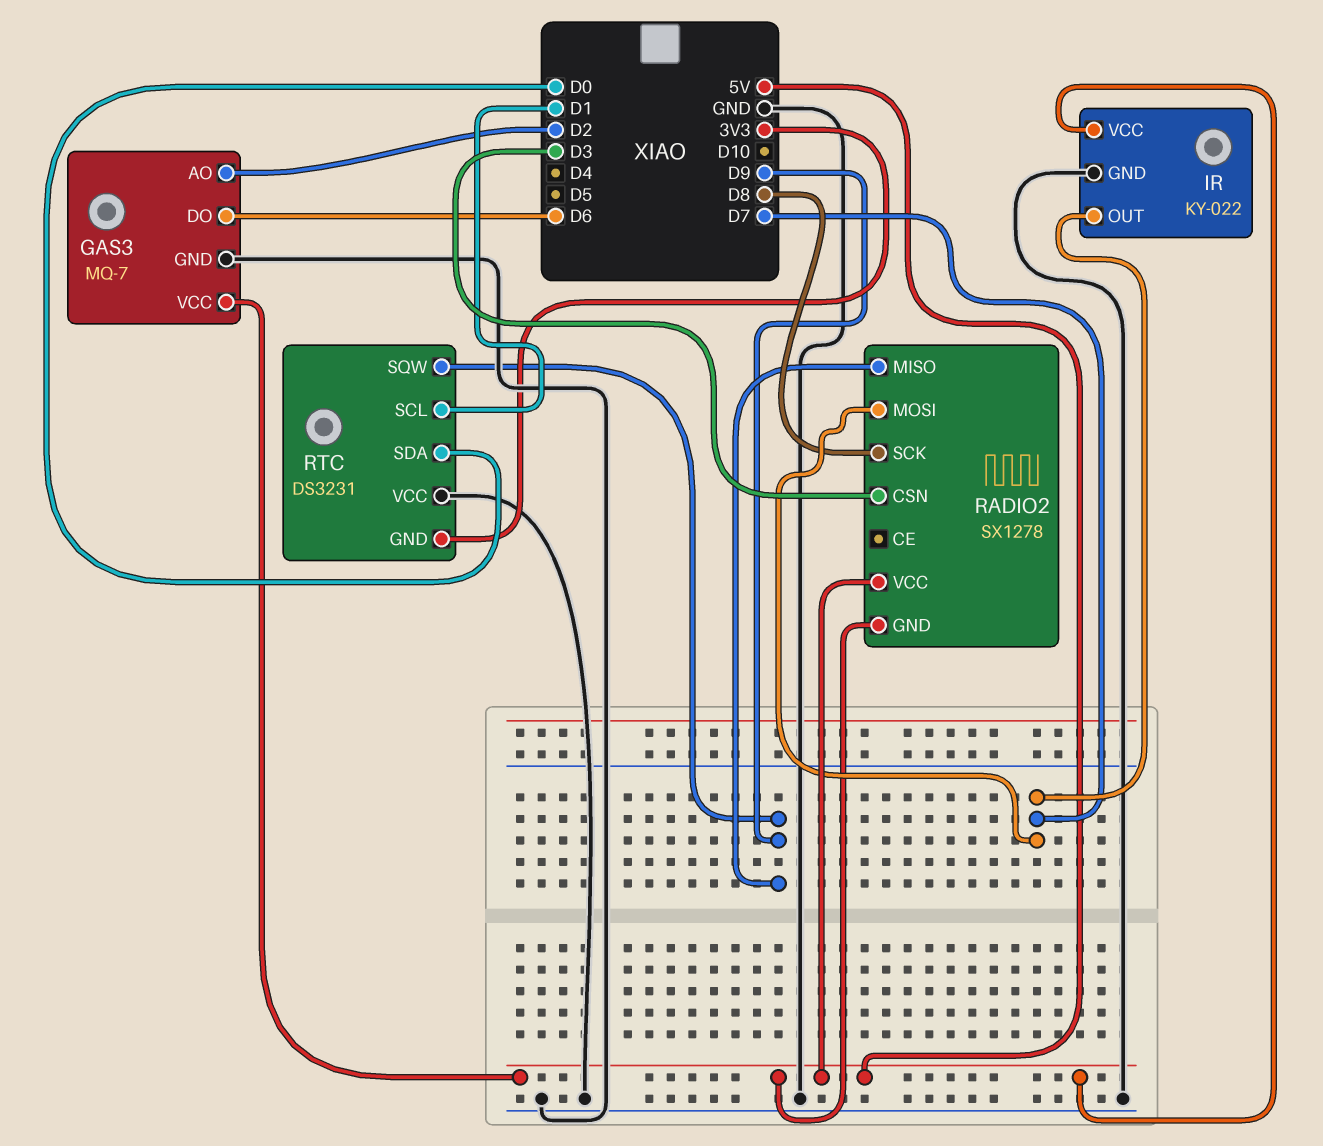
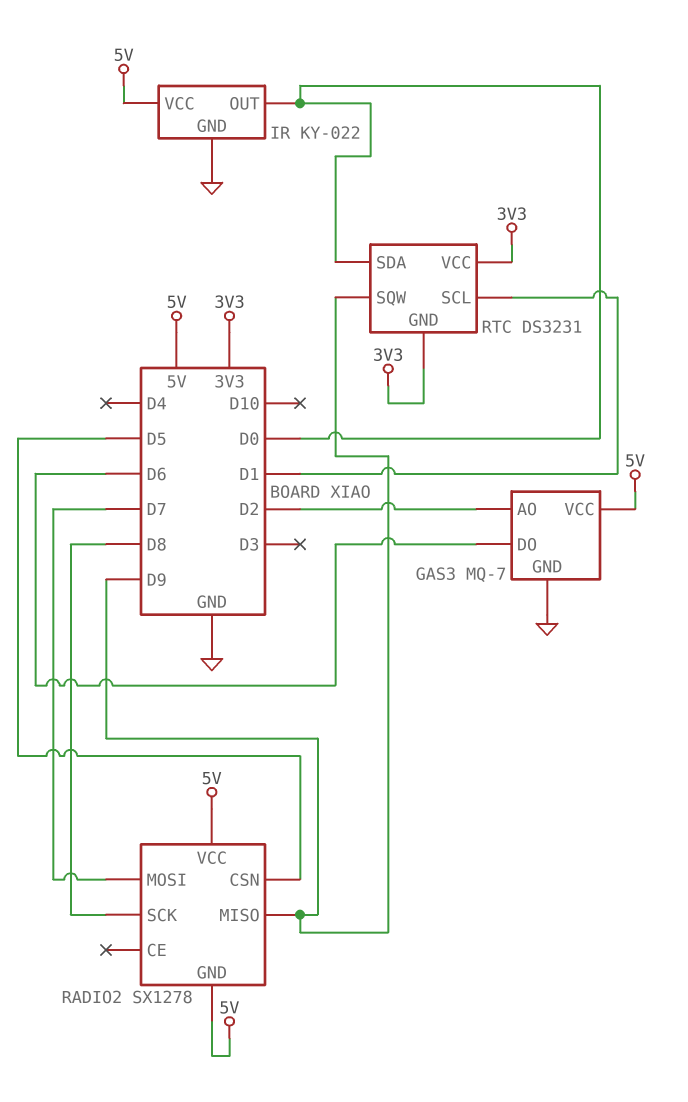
IR pin OUT: D7 -> D0
RADIO2 pin CSN: D3 -> D5
RTC pin VCC: GND -> 3V3

